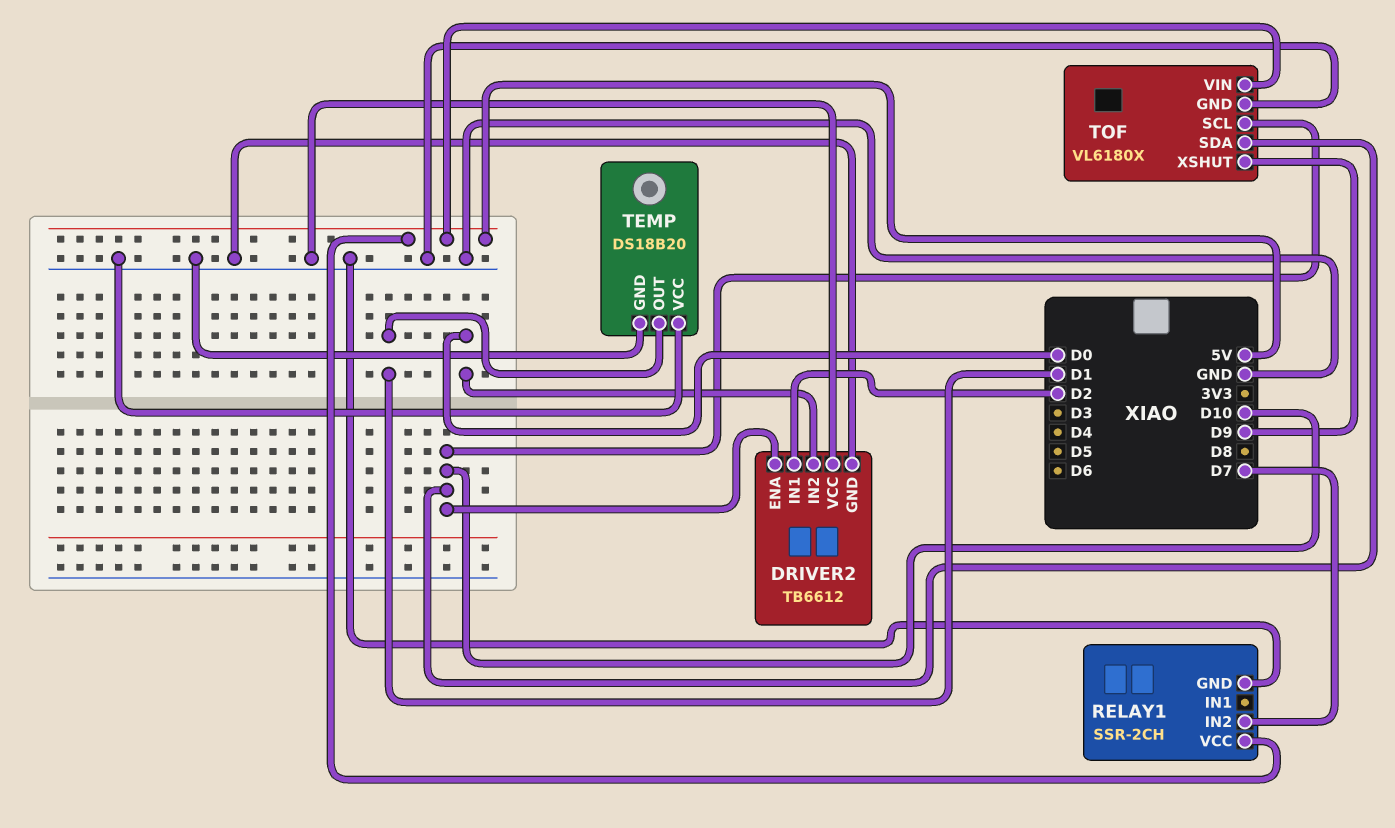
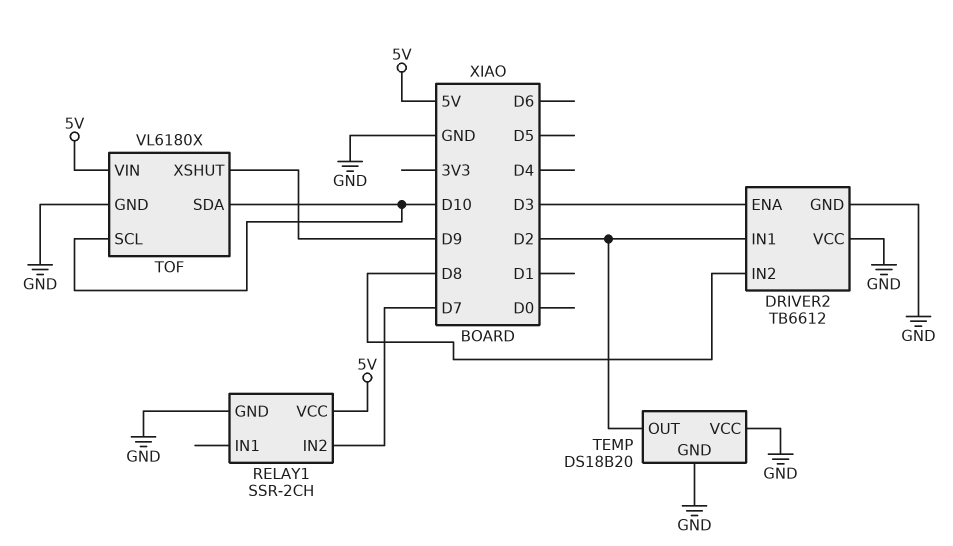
DRIVER2 pin ENA: D10 -> D3
DRIVER2 pin IN2: D0 -> D8
TEMP pin OUT: D1 -> D2

